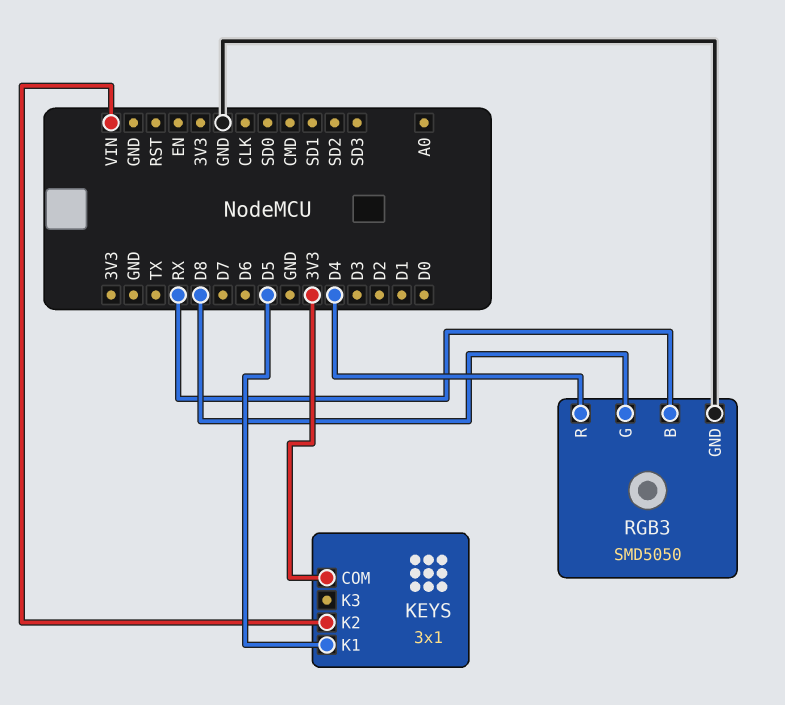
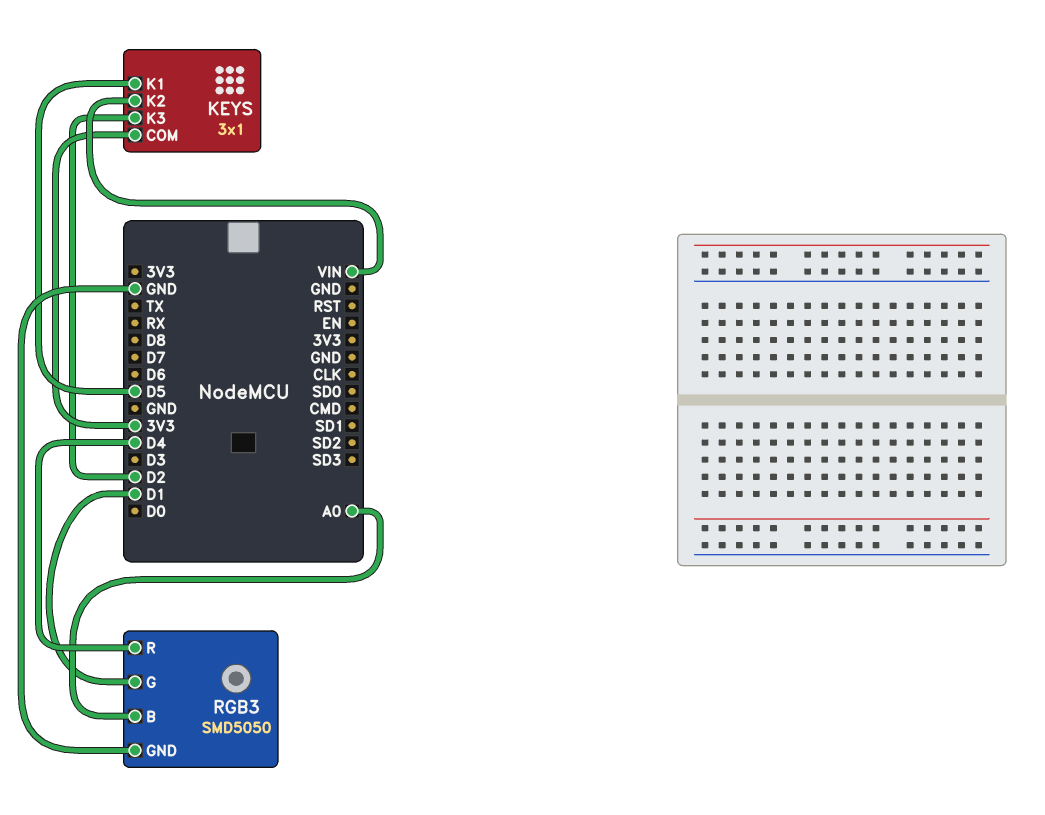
KEYS pin K3: none -> D2
RGB3 pin B: RX -> A0
RGB3 pin G: D8 -> D1

